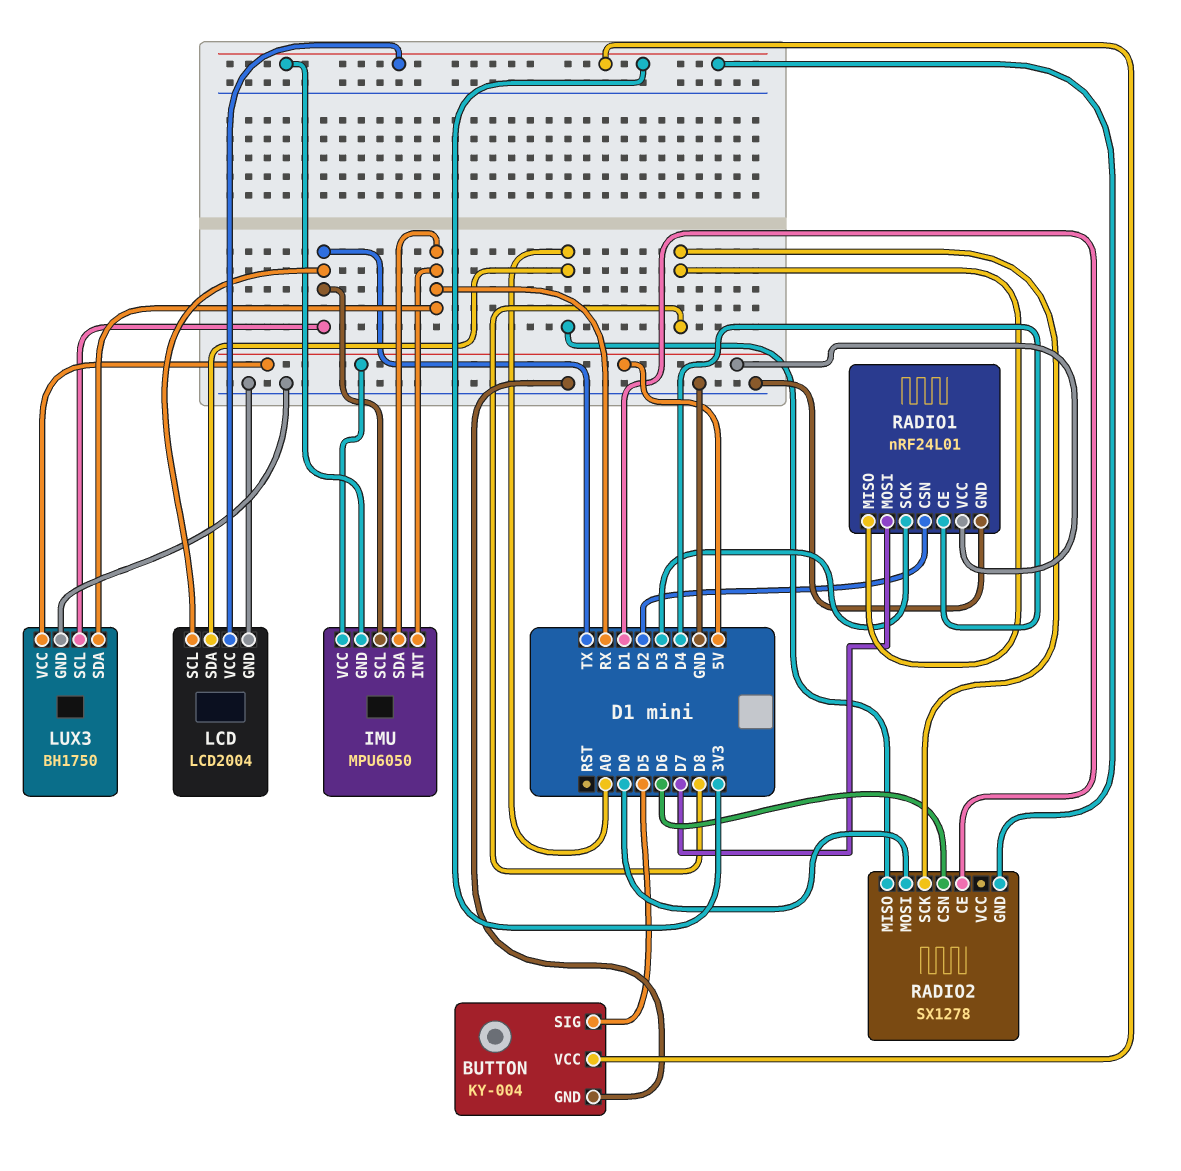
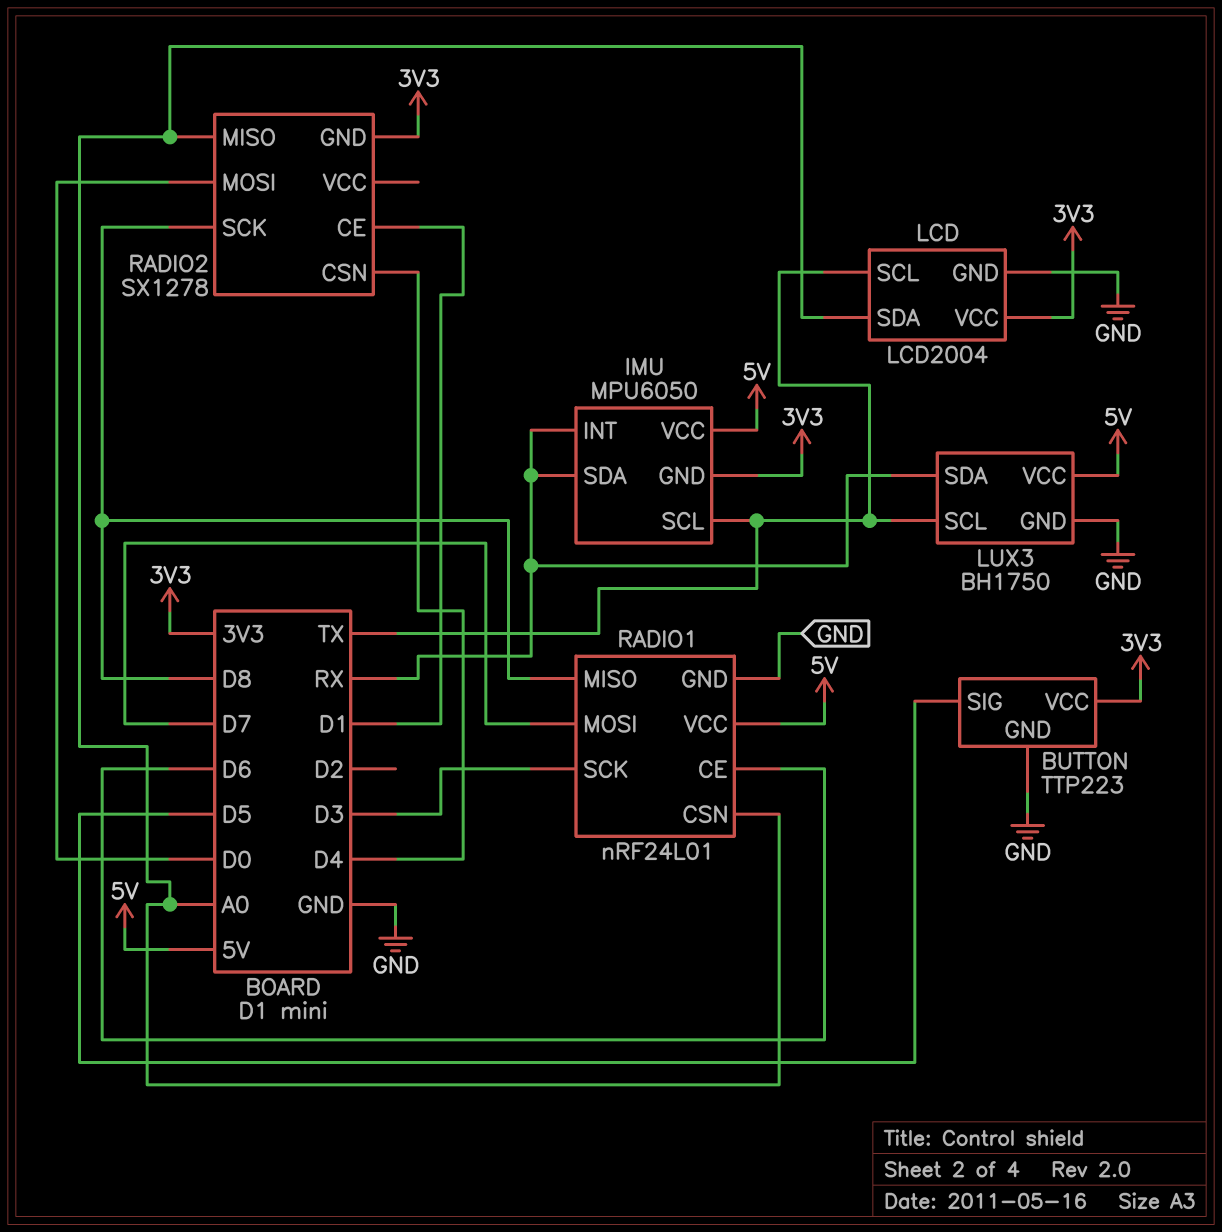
BUTTON: KY-004 -> TTP223
RADIO1 pin CE: D4 -> D6
RADIO1 pin CSN: D2 -> A0
RADIO2 pin CSN: D6 -> D4

